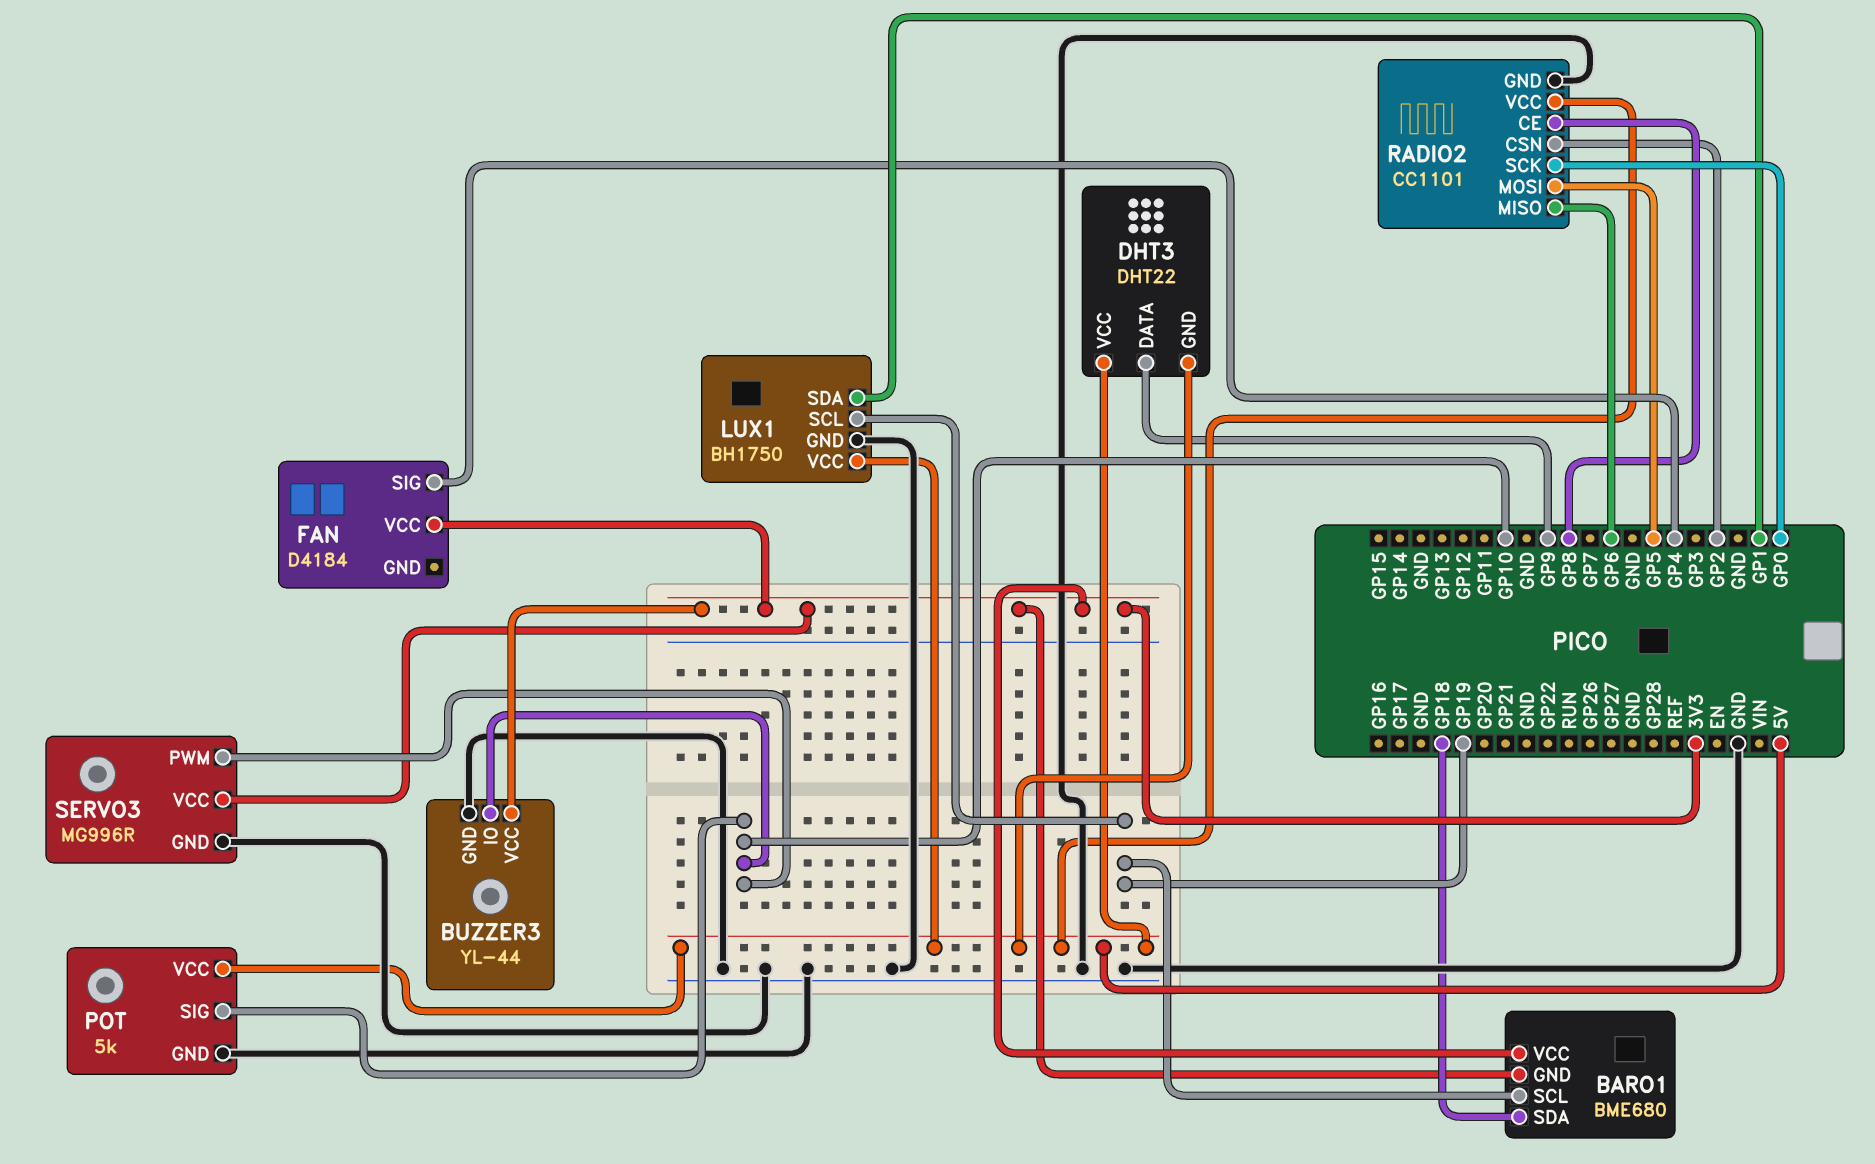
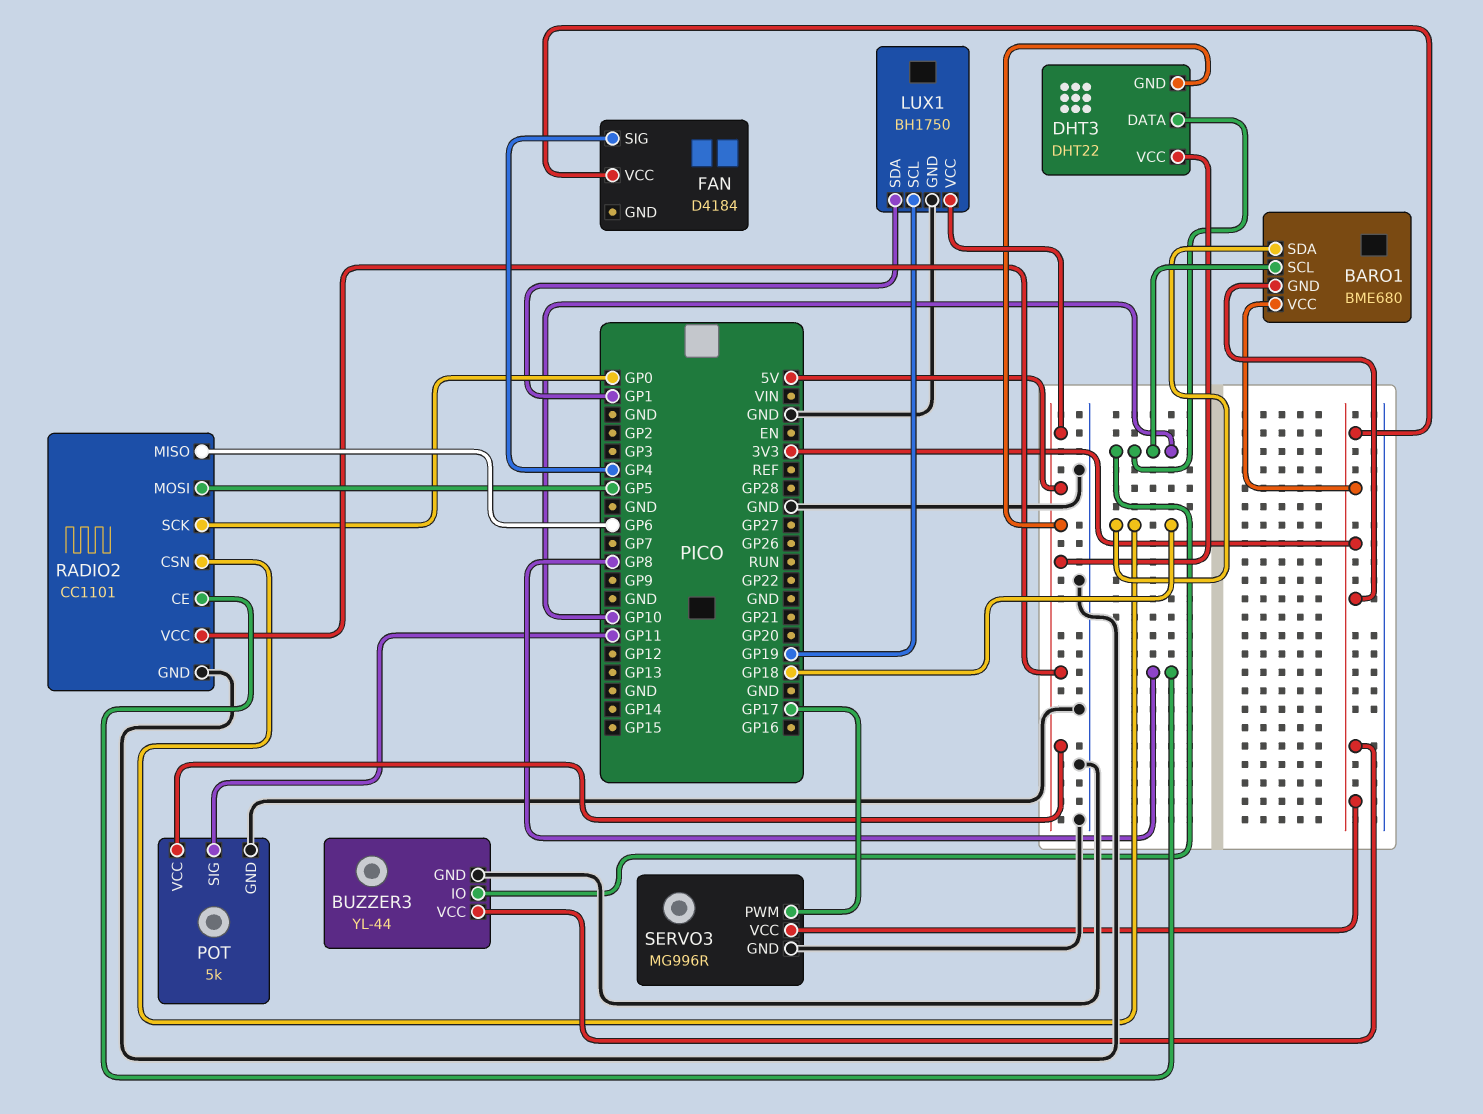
BARO1 pin SCL: GP19 -> GP10
DHT3 pin DATA: GP9 -> GP10
POT pin SIG: GP10 -> GP11
RADIO2 pin CSN: GP2 -> GP18
SERVO3 pin PWM: GP10 -> GP17

